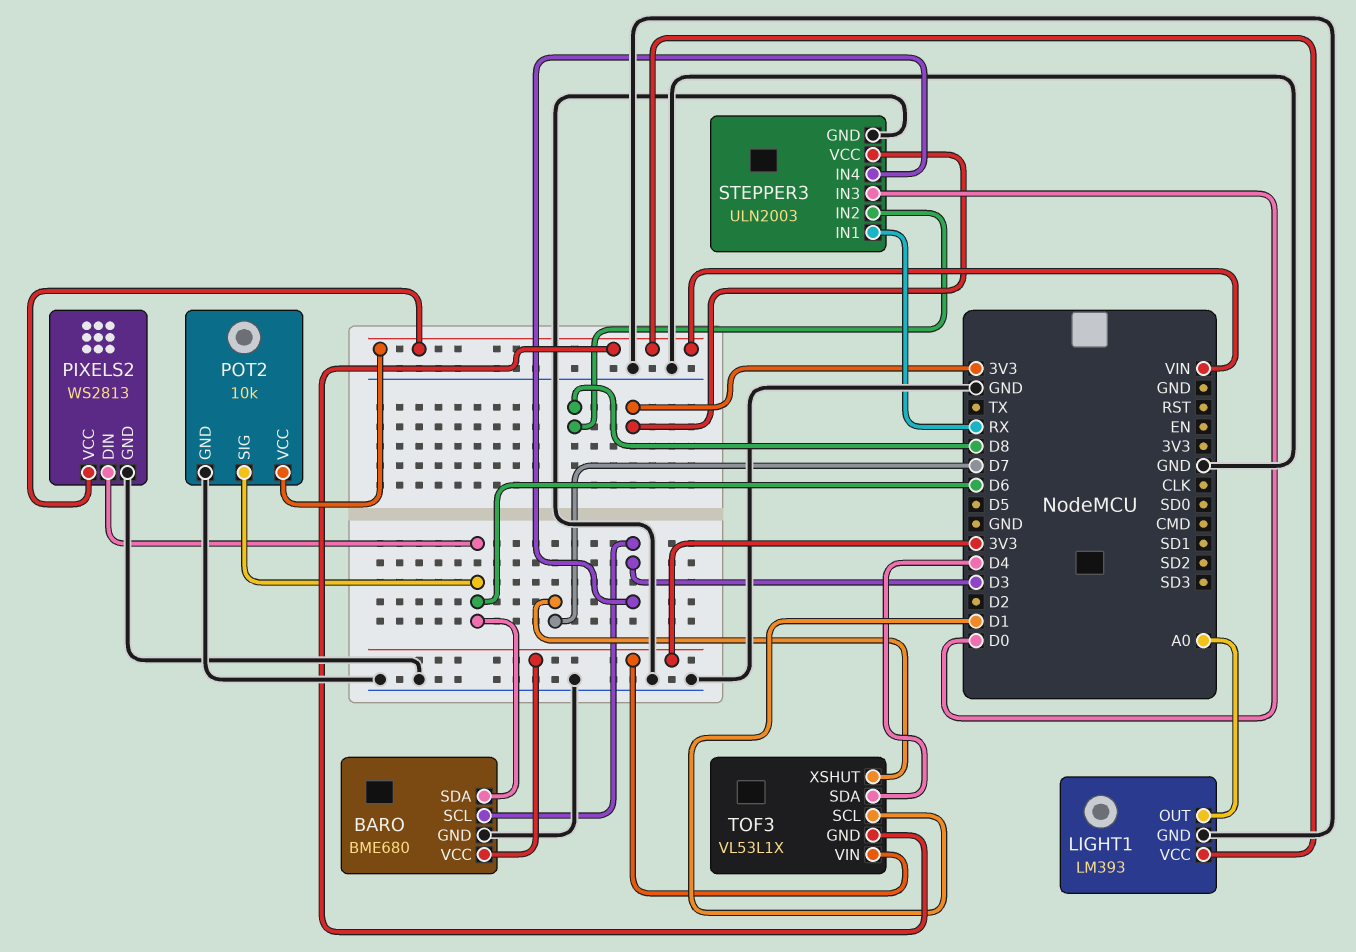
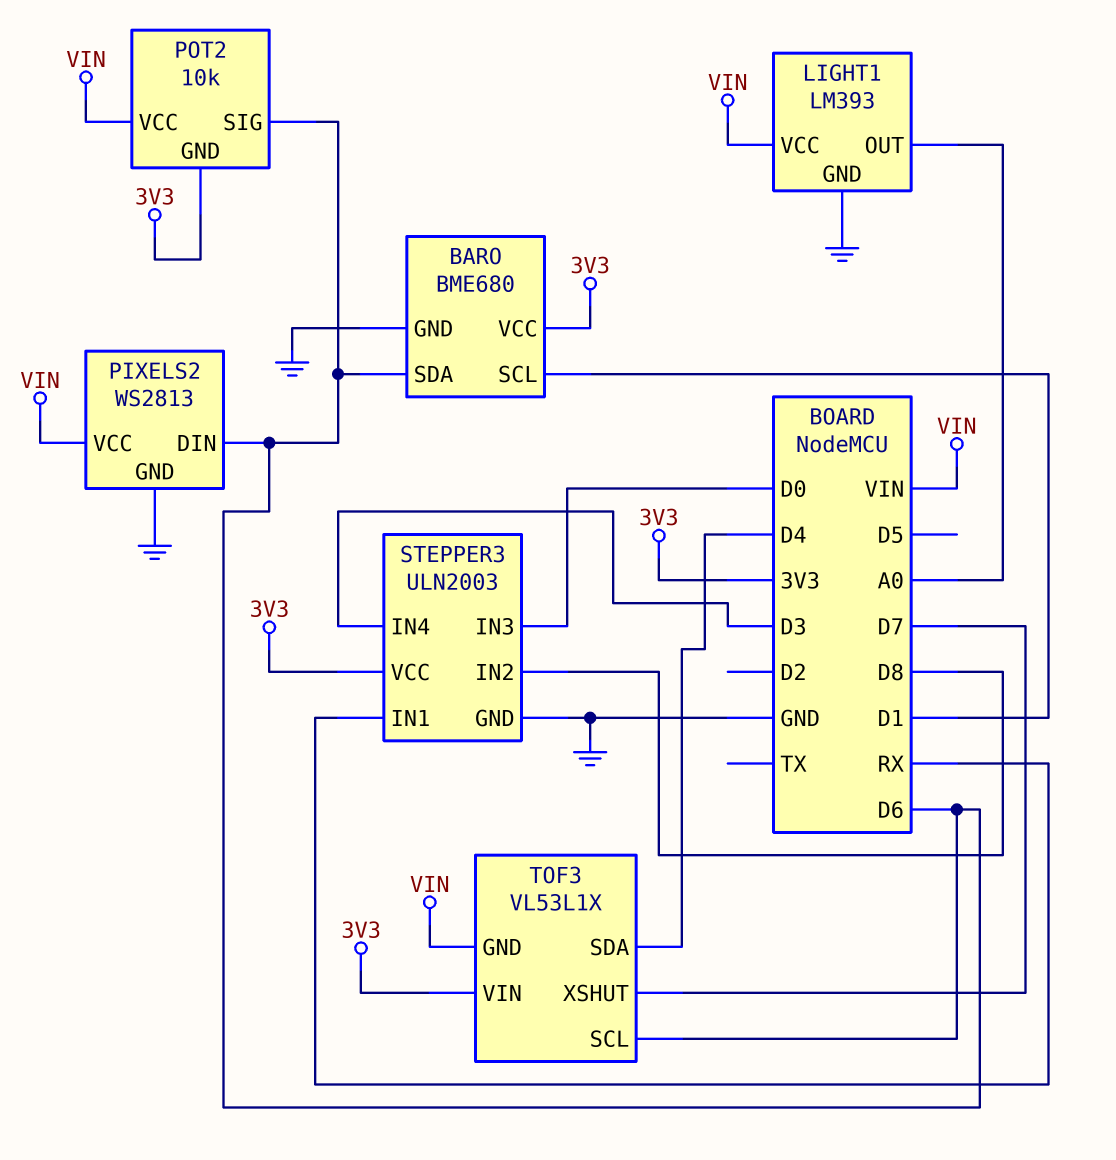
BARO pin SCL: D3 -> D1
POT2 pin GND: GND -> 3V3
TOF3 pin SCL: D1 -> D6

